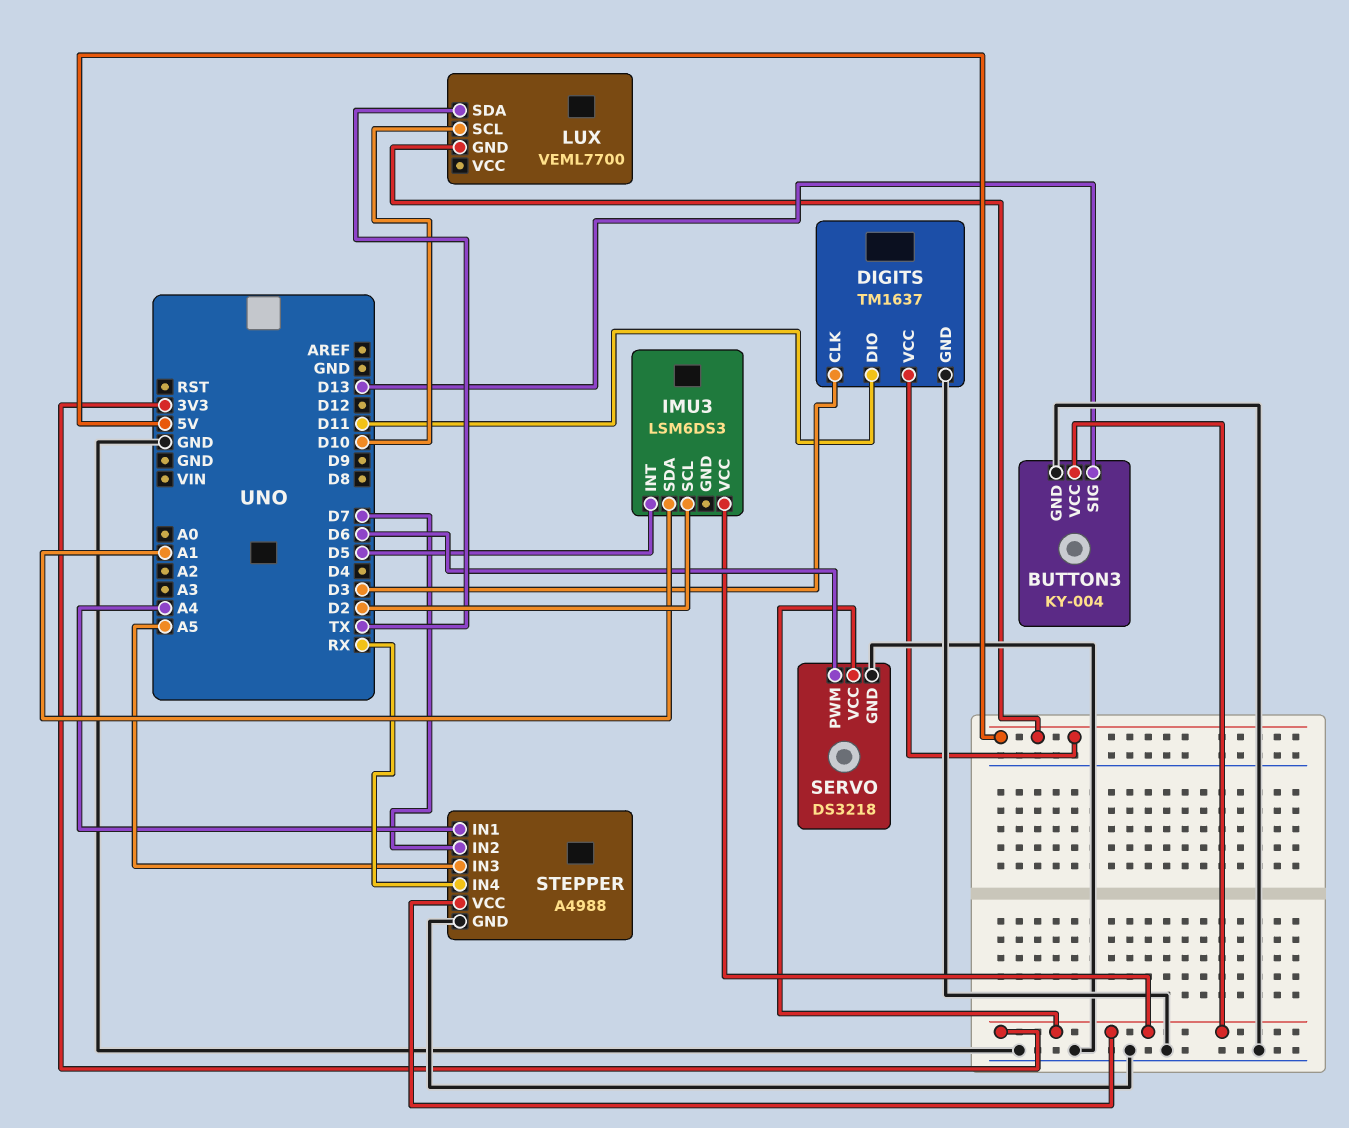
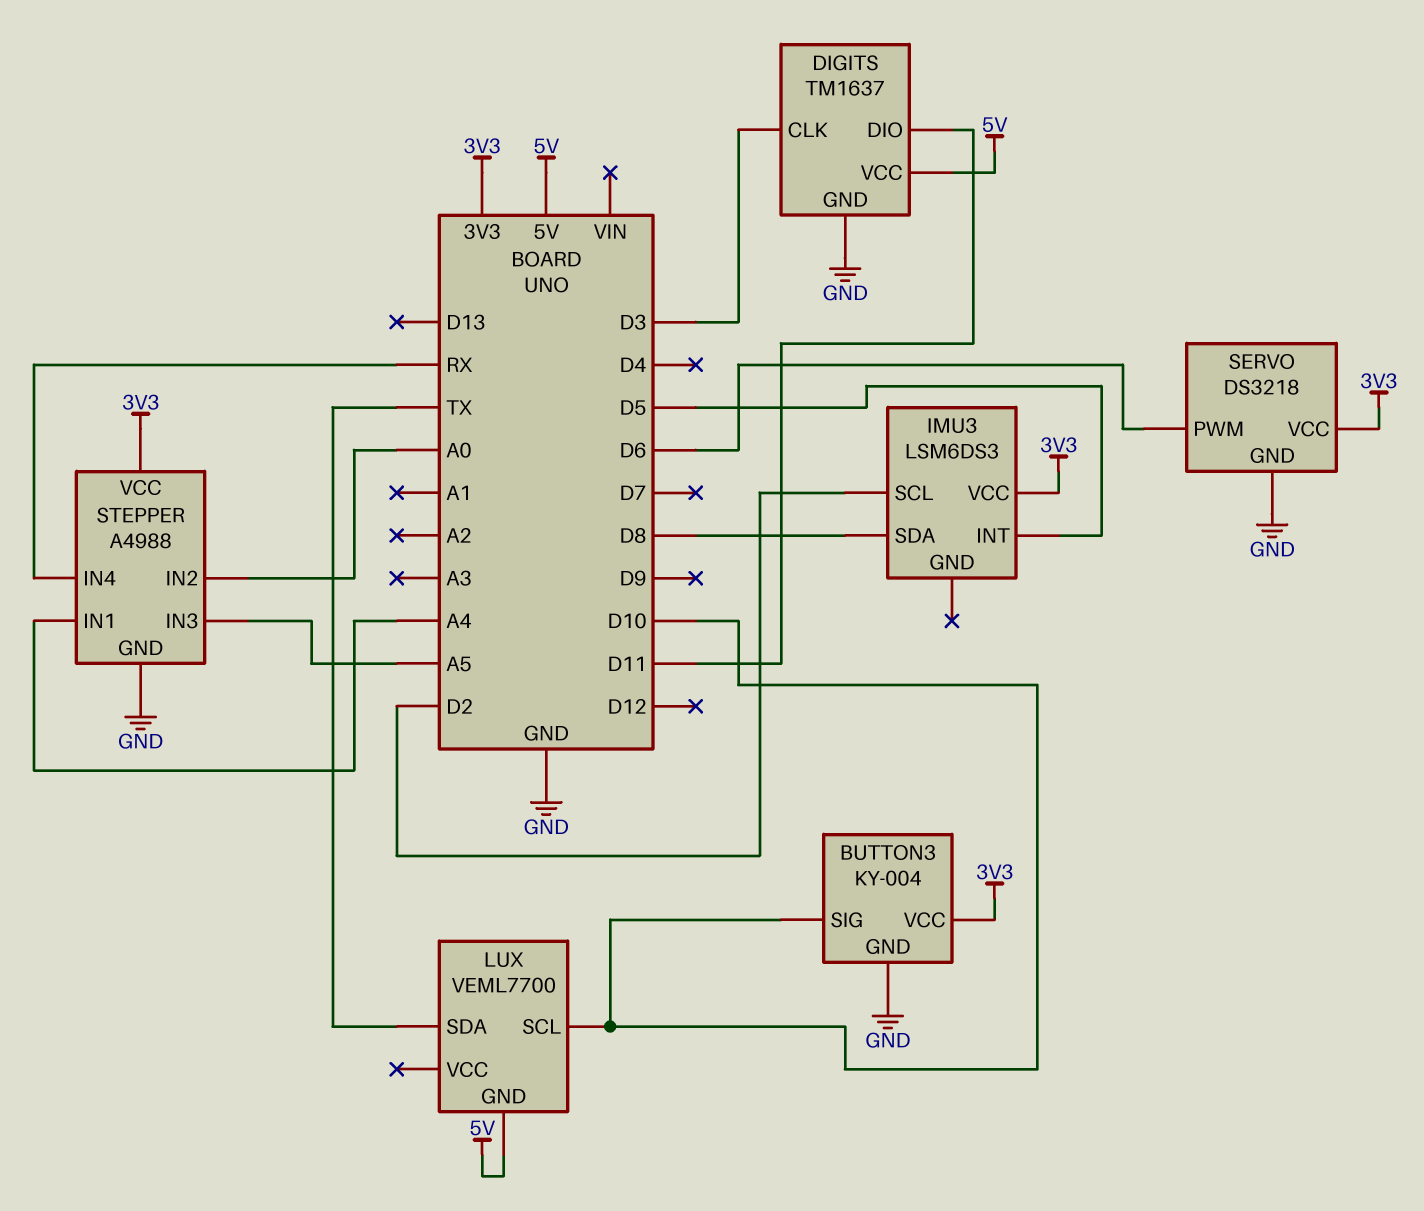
BUTTON3 pin SIG: D13 -> D10
IMU3 pin SDA: A1 -> D8
STEPPER pin IN2: D7 -> A0

